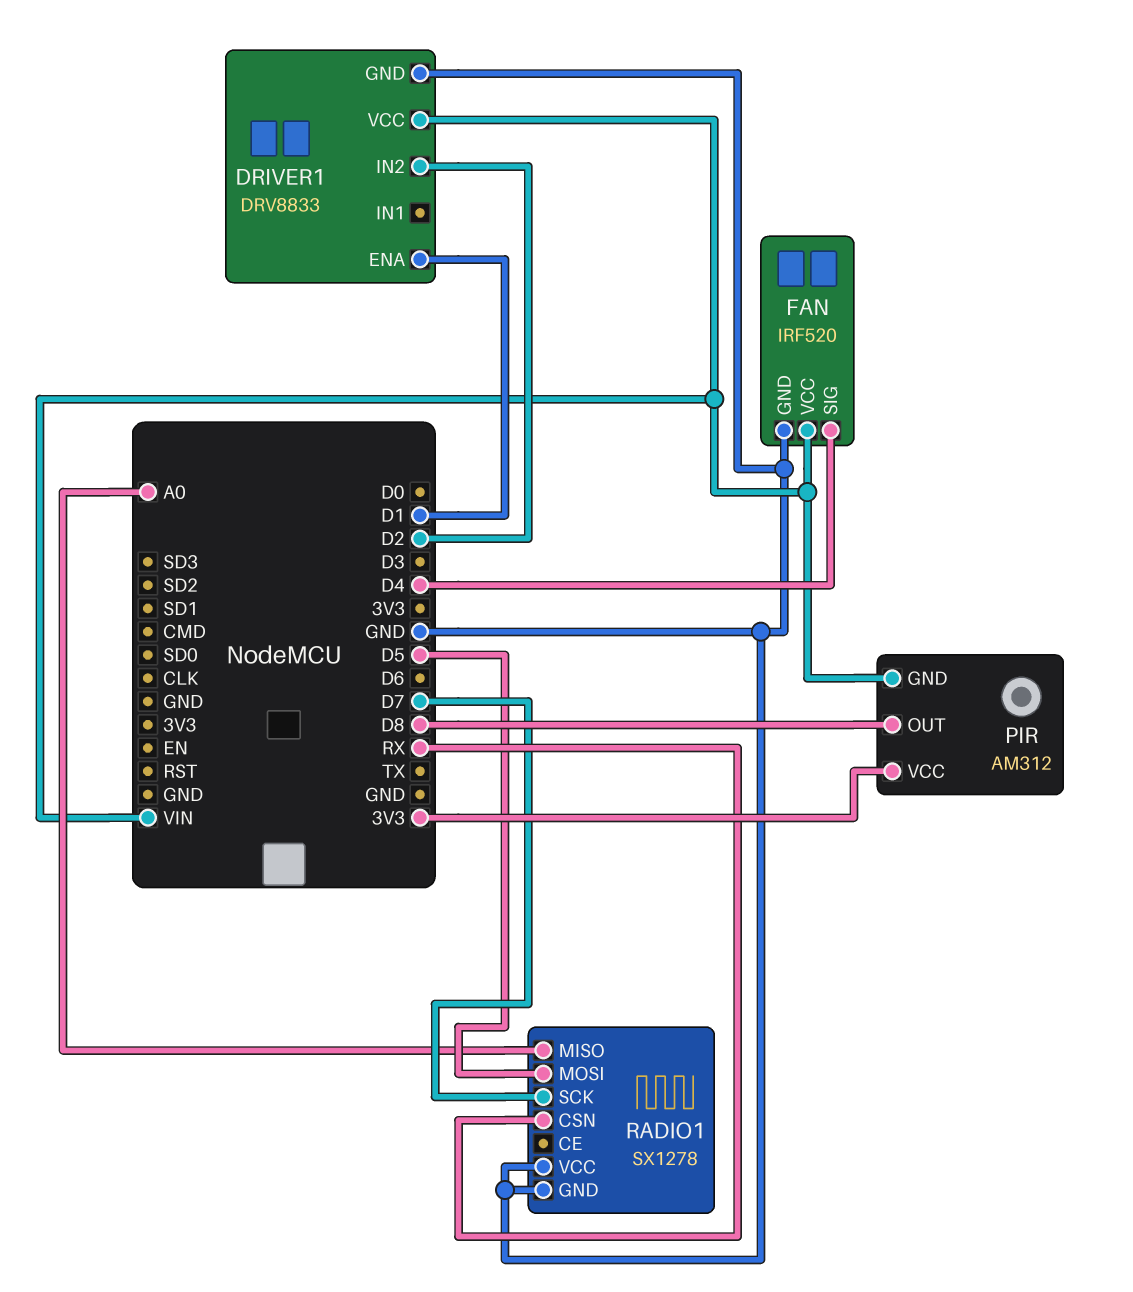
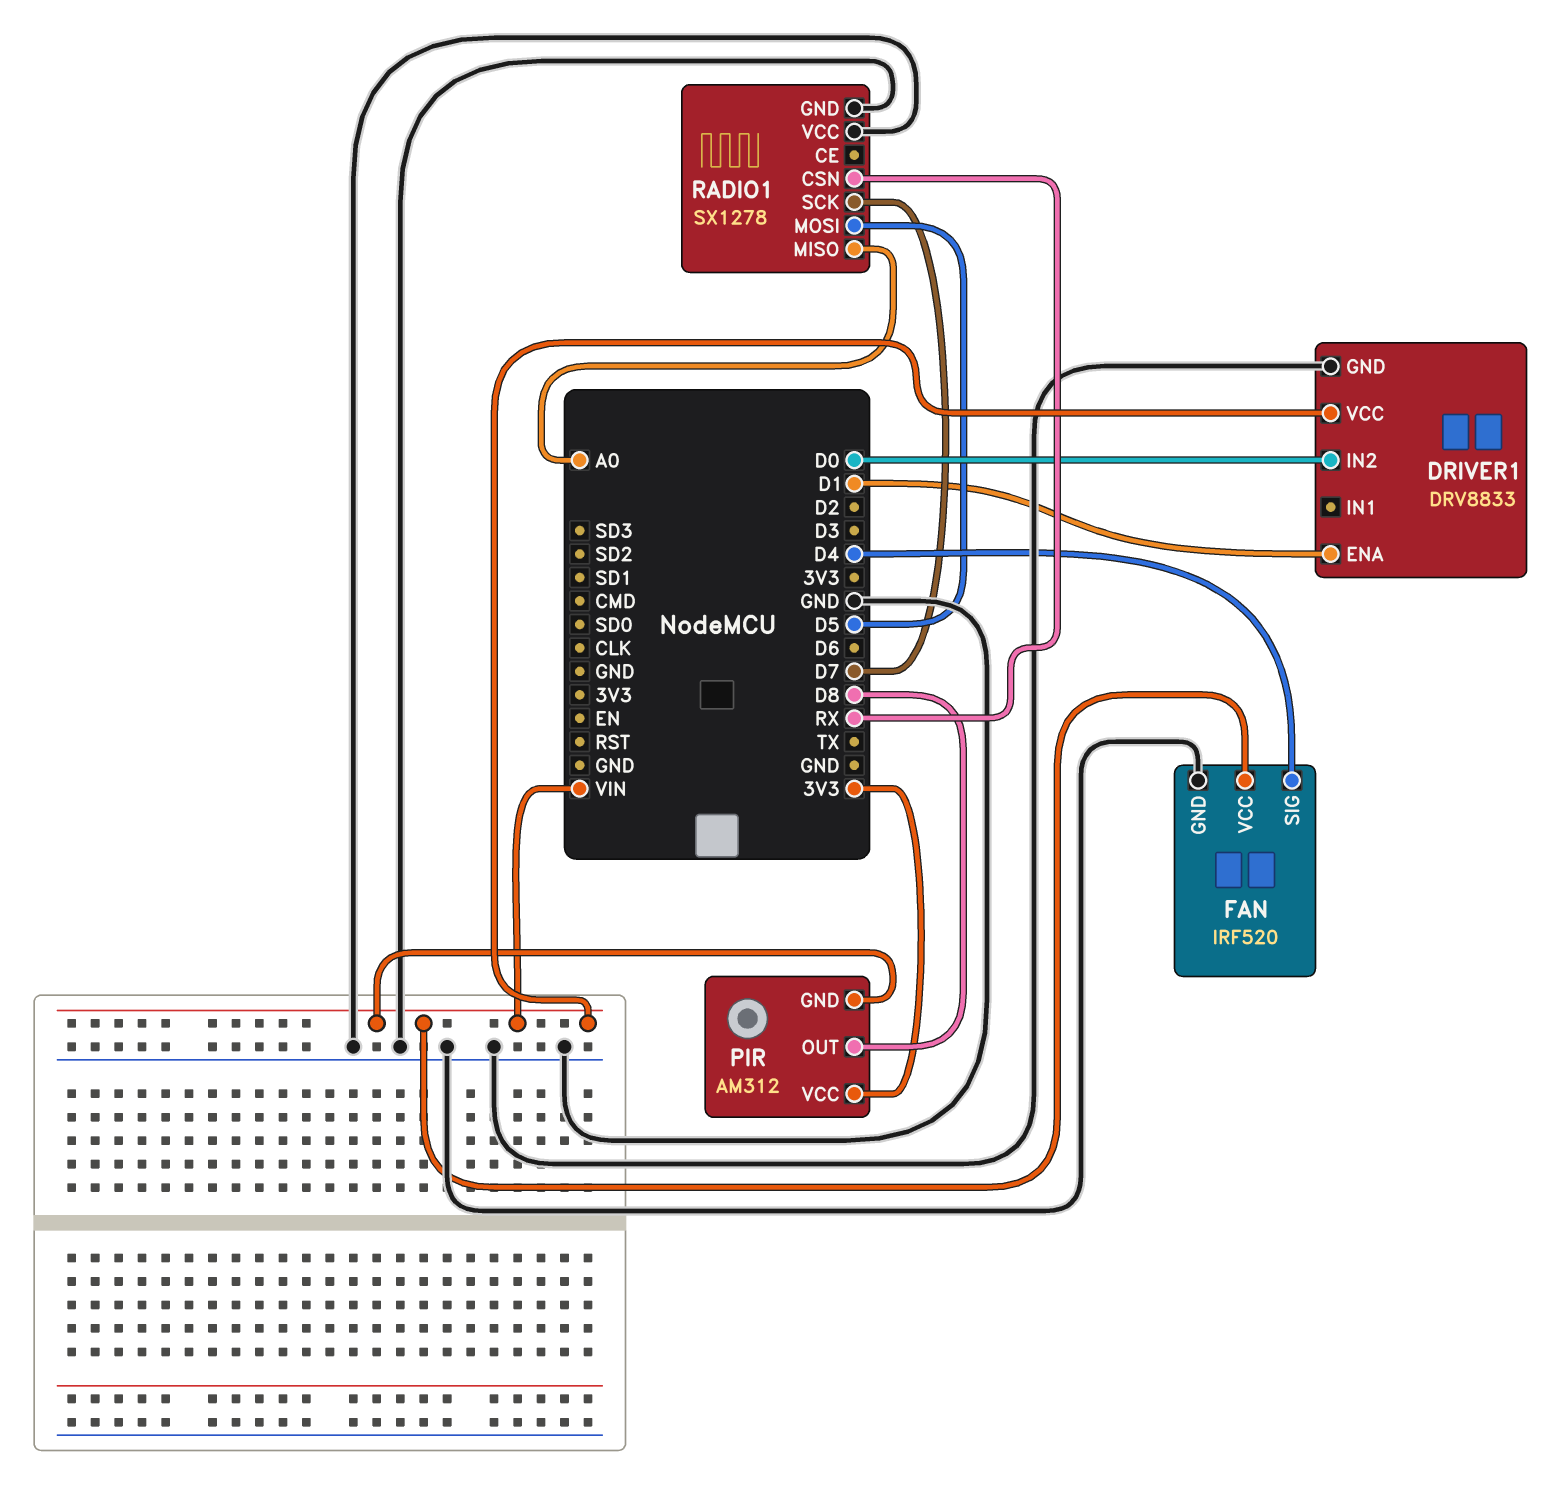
DRIVER1 pin IN2: D2 -> D0

